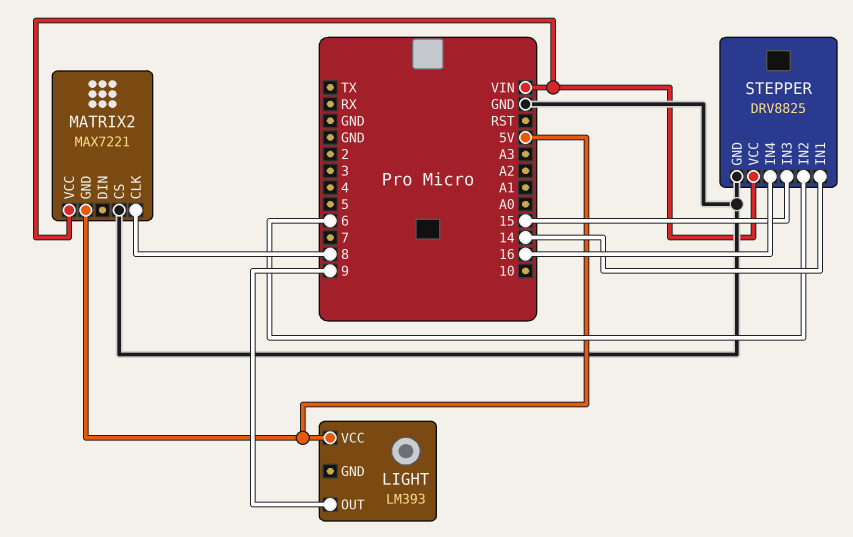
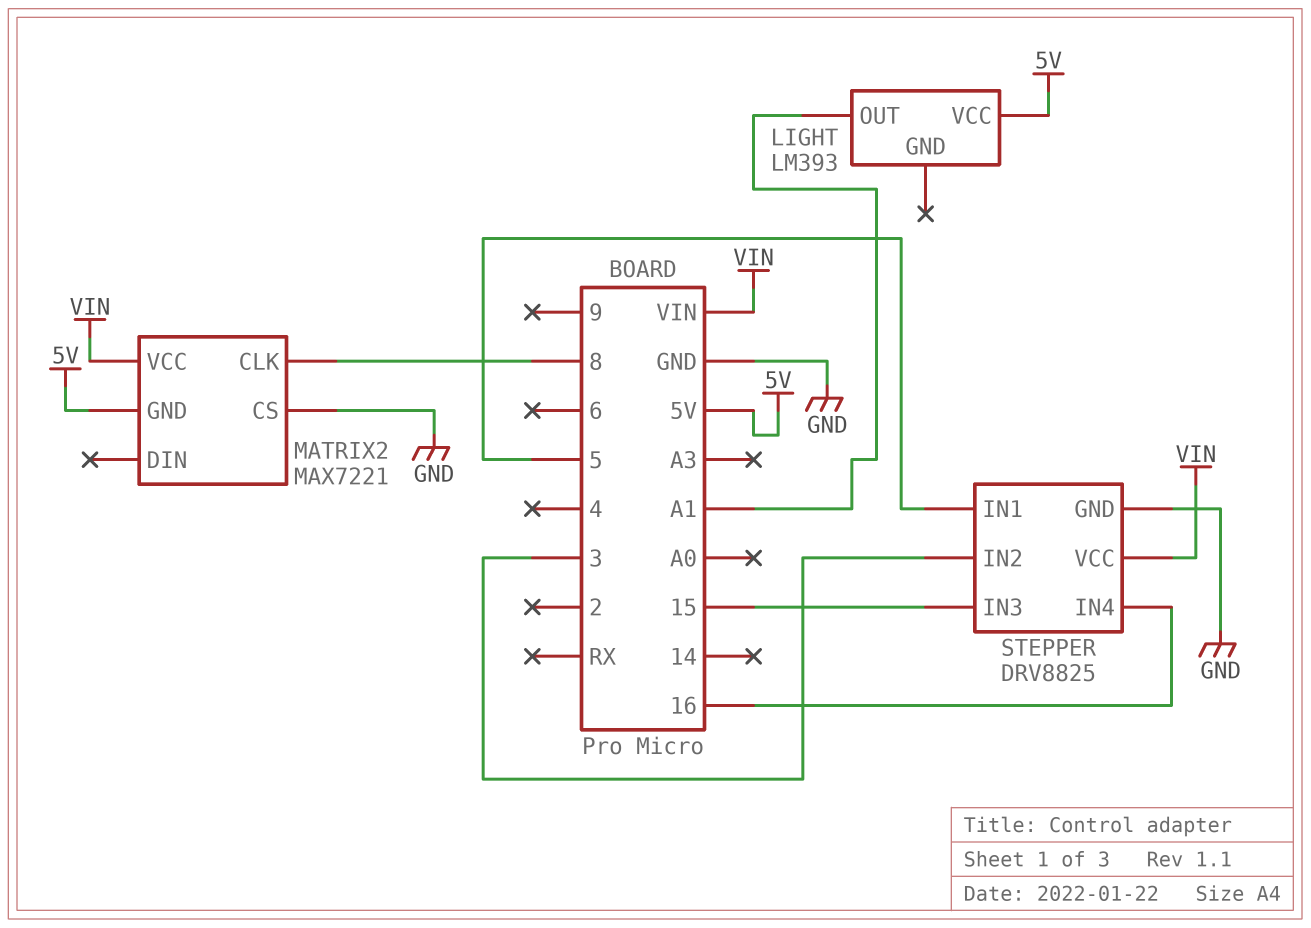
LIGHT pin OUT: 9 -> A1
STEPPER pin IN1: 14 -> 5
STEPPER pin IN2: 6 -> 3

